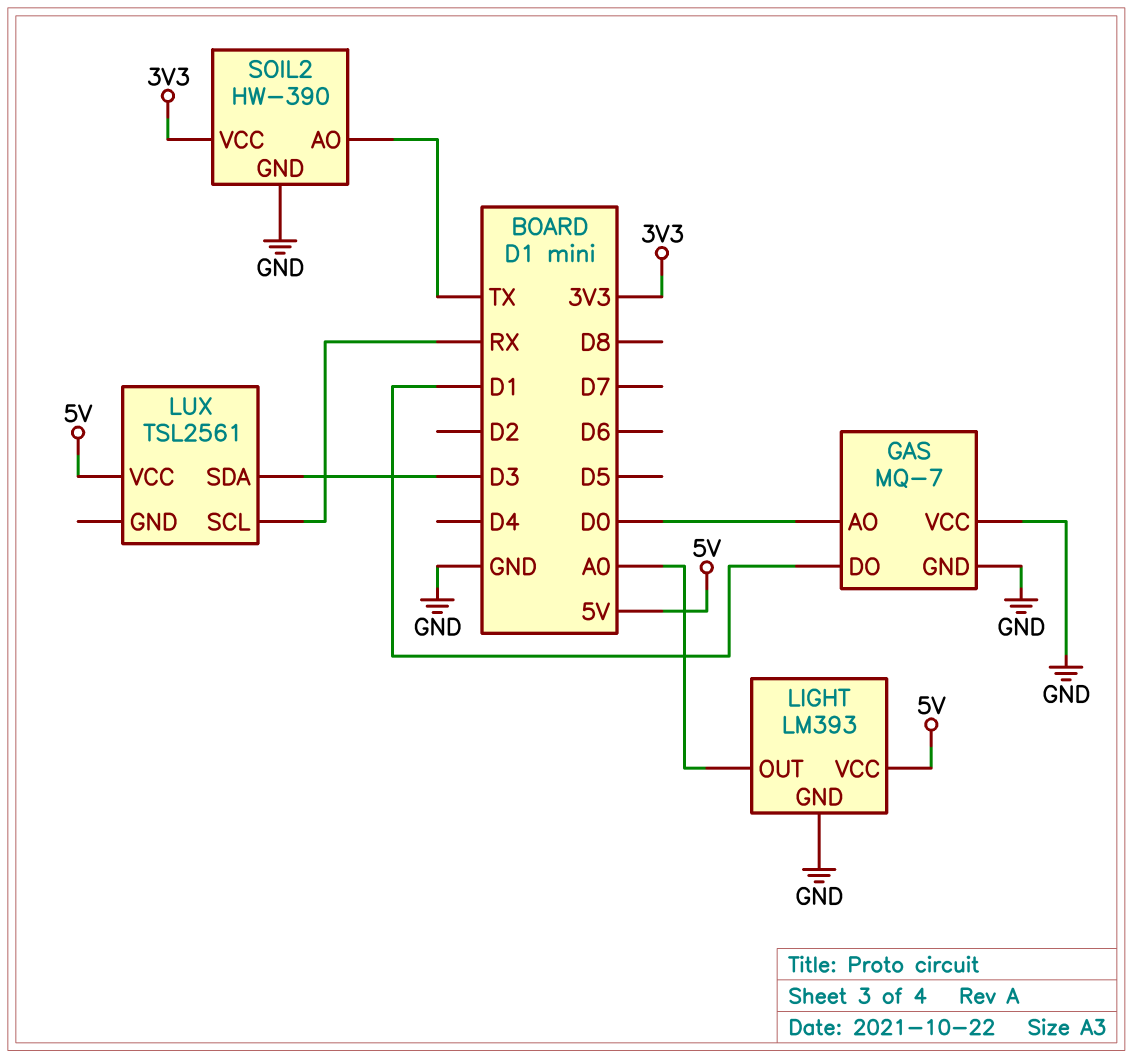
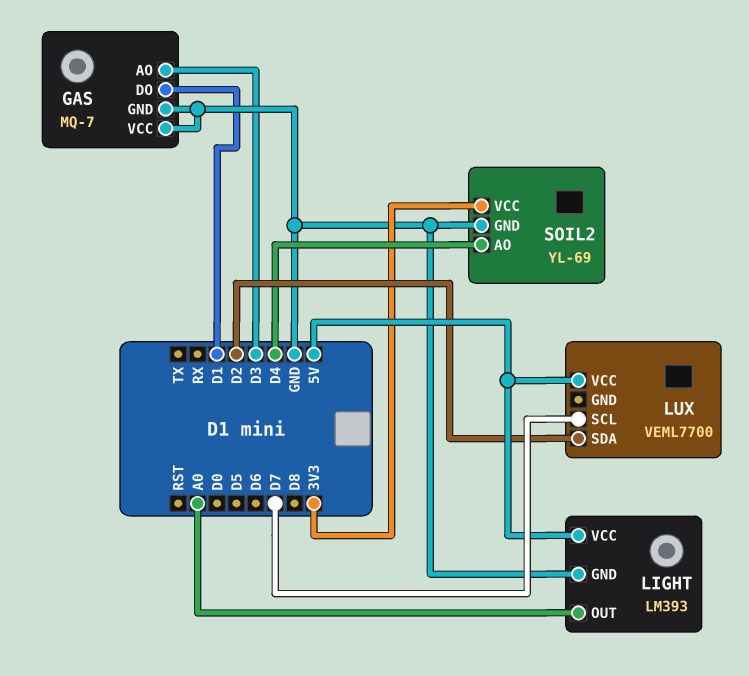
GAS pin AO: D0 -> D3
LUX: TSL2561 -> VEML7700
LUX pin SCL: RX -> D7
LUX pin SDA: D3 -> D2
SOIL2: HW-390 -> YL-69
SOIL2 pin AO: TX -> D4

